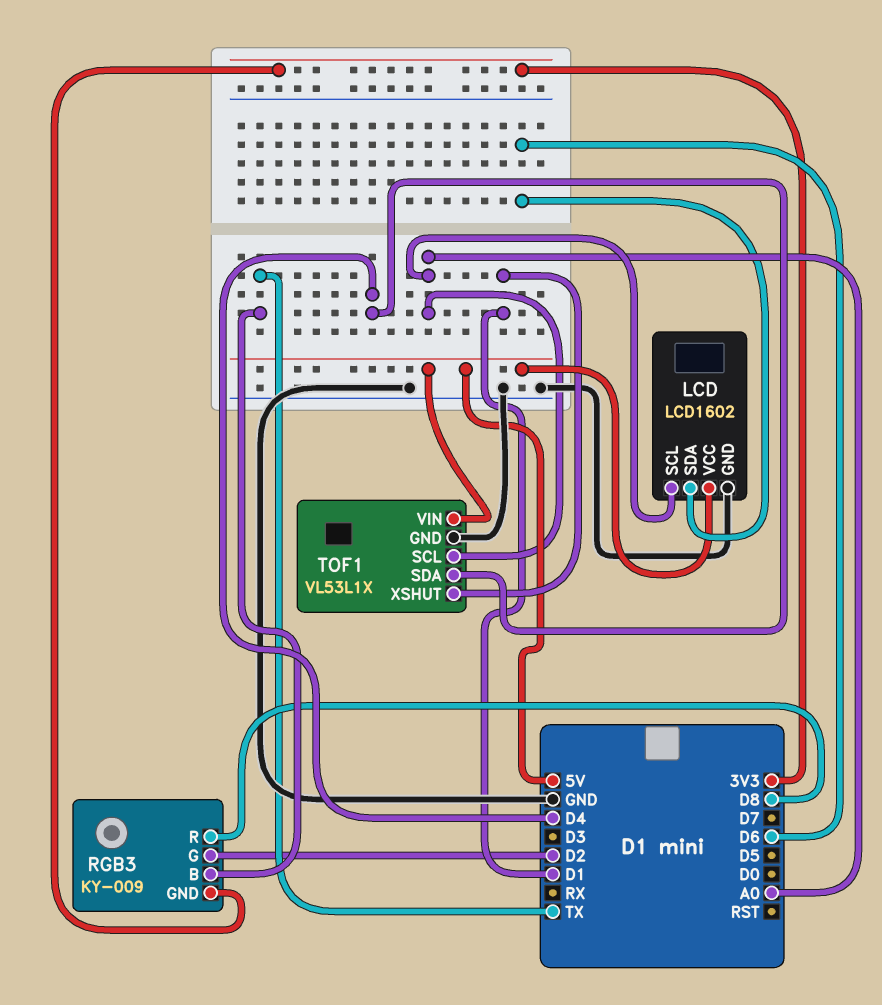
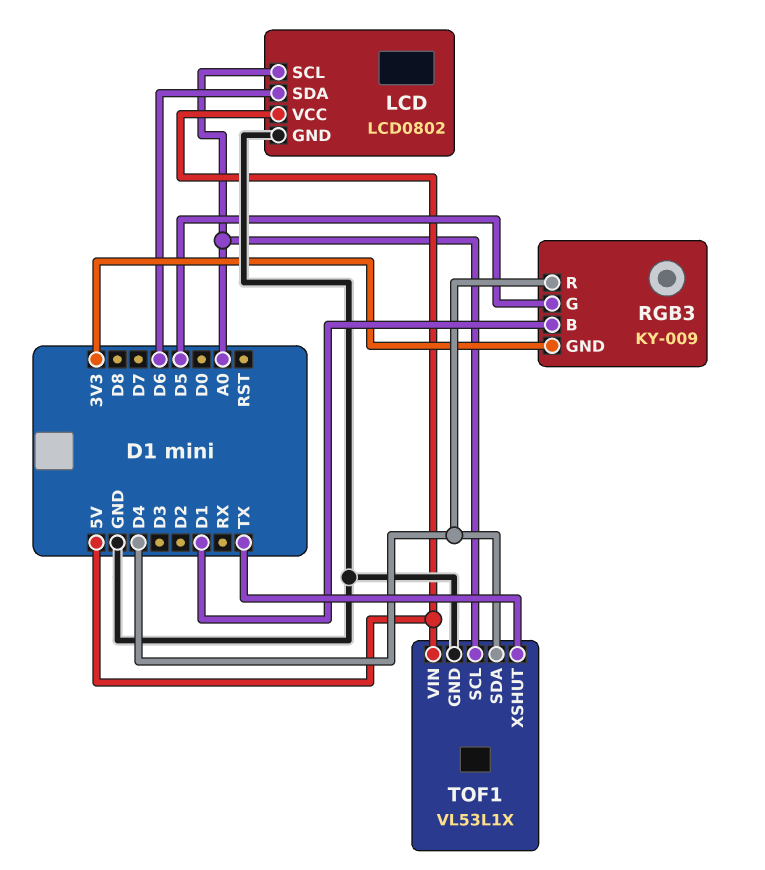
LCD: LCD1602 -> LCD0802
RGB3 pin B: TX -> D1
RGB3 pin G: D2 -> D5
RGB3 pin R: D8 -> D4
TOF1 pin XSHUT: D1 -> TX

